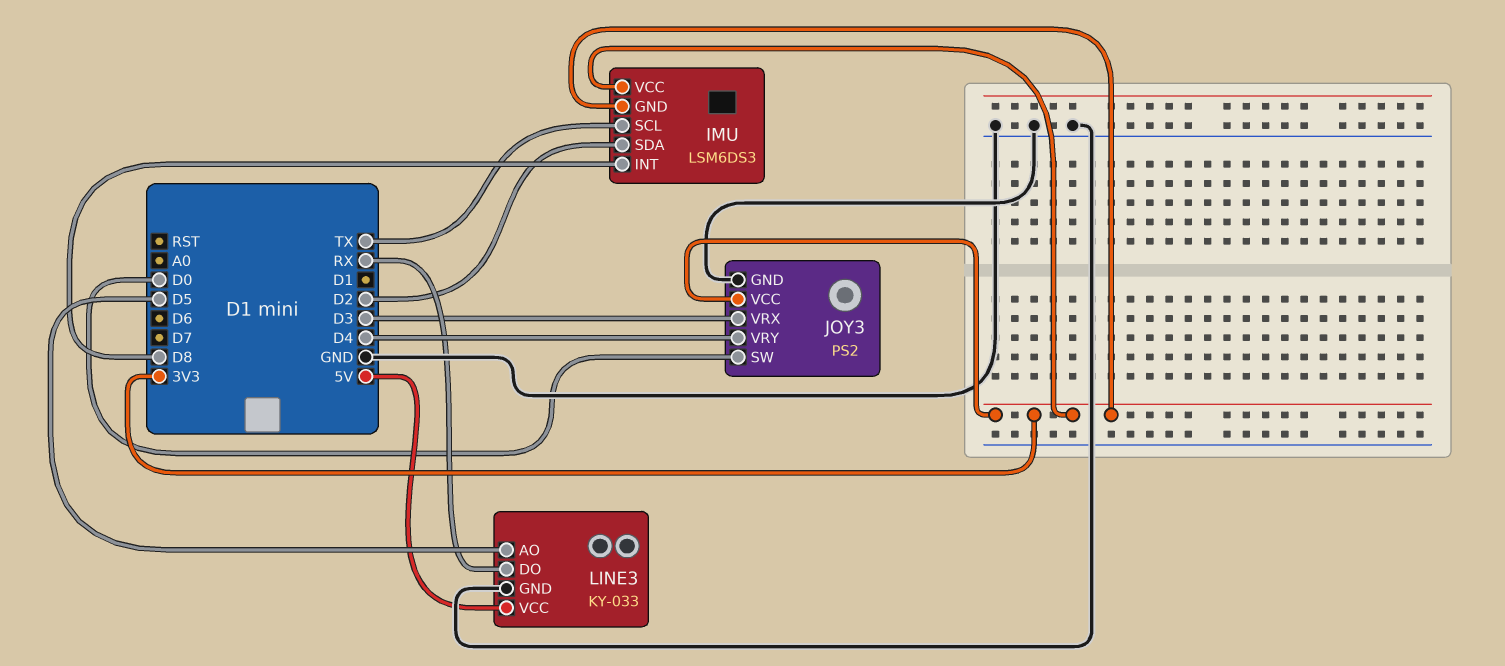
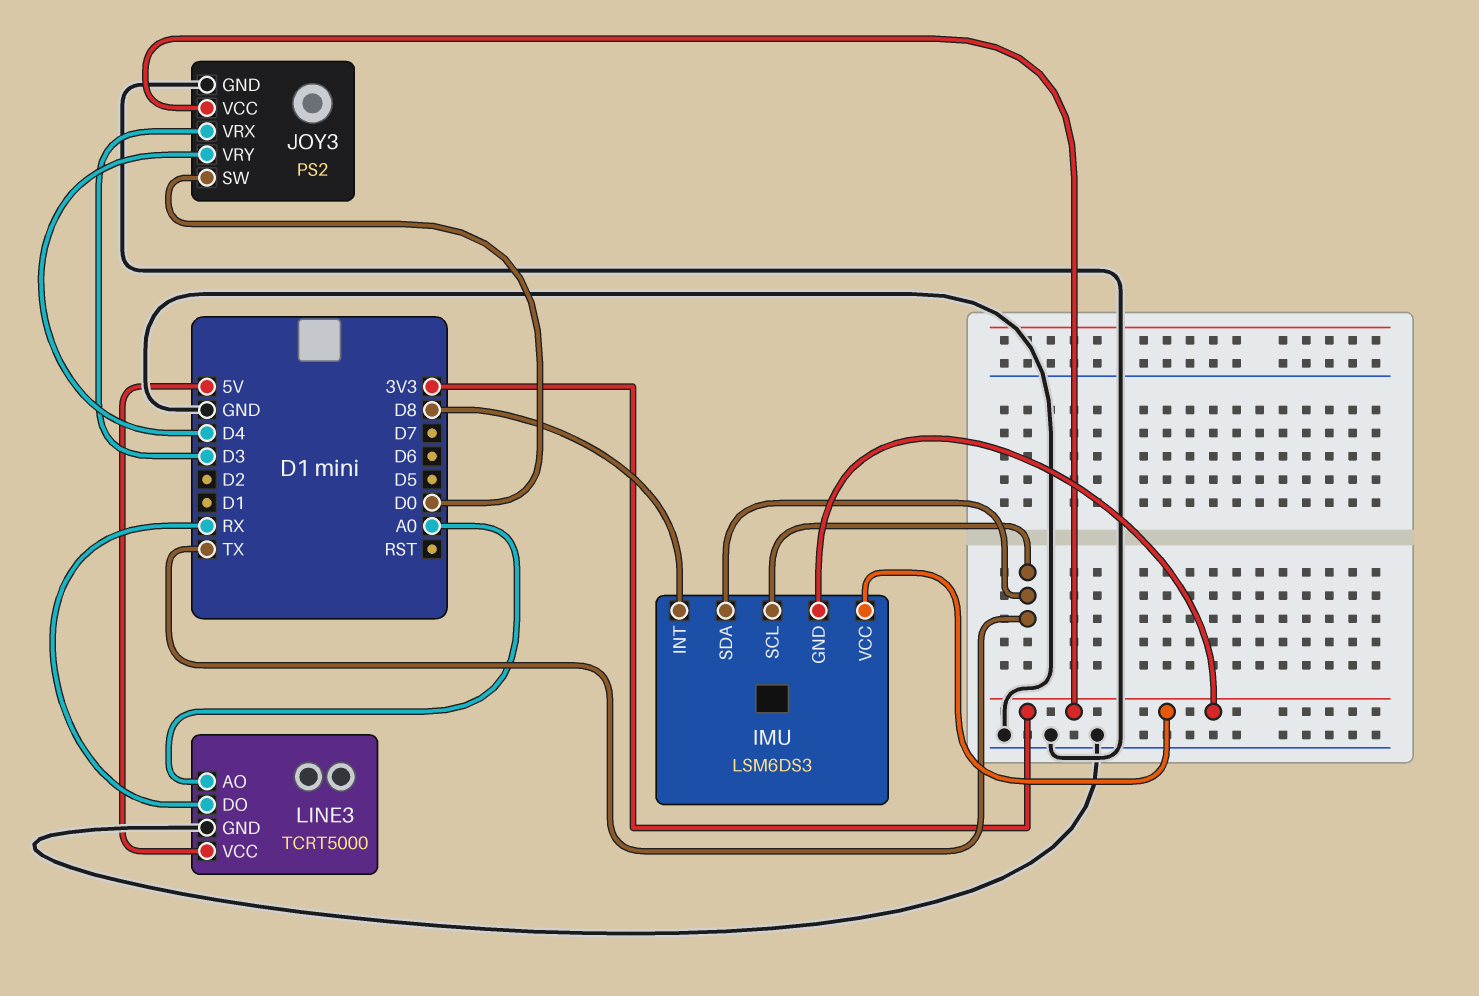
IMU pin SDA: D2 -> TX
LINE3: KY-033 -> TCRT5000
LINE3 pin AO: D5 -> A0

